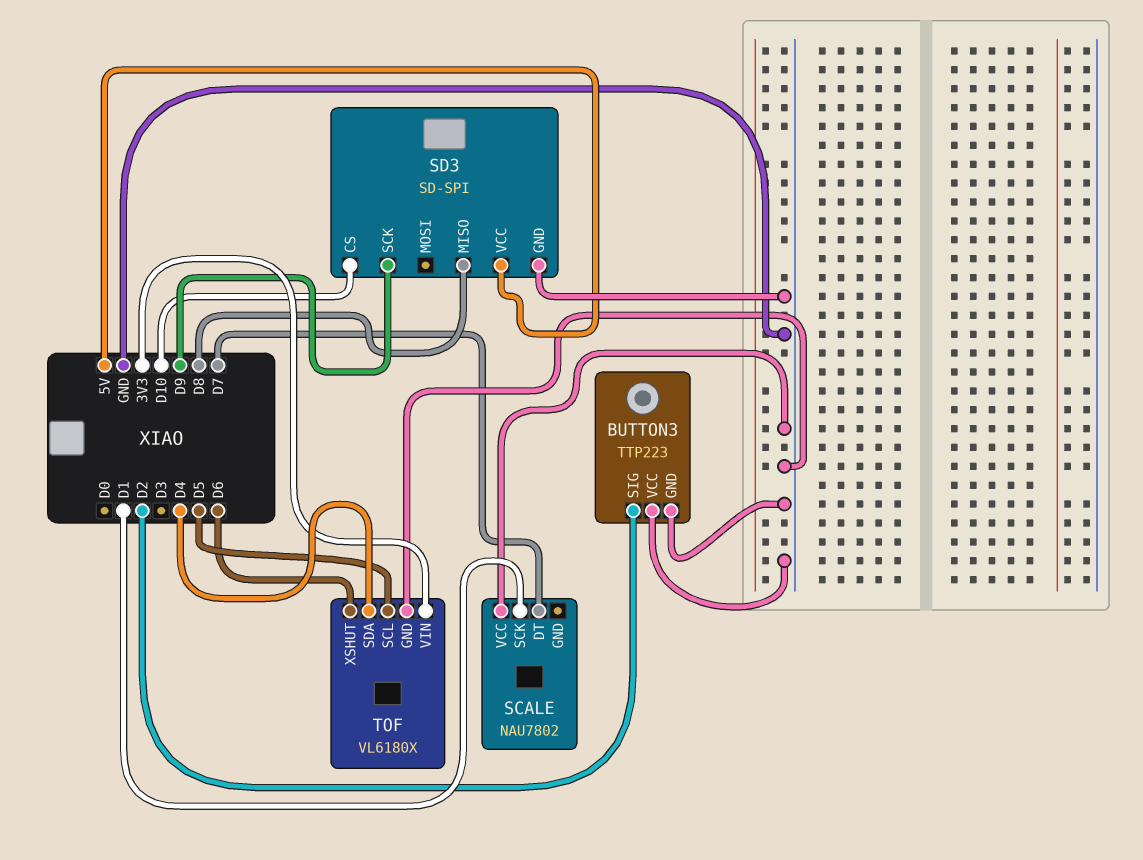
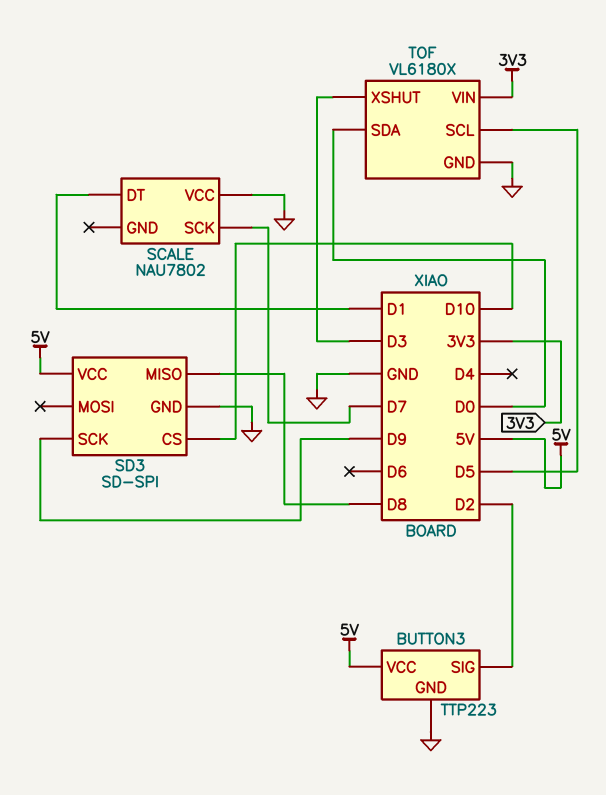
BUTTON3 pin VCC: GND -> 5V
SCALE pin DT: D7 -> D1
SCALE pin SCK: D1 -> D7
TOF pin SDA: D4 -> D0
TOF pin XSHUT: D6 -> D3

